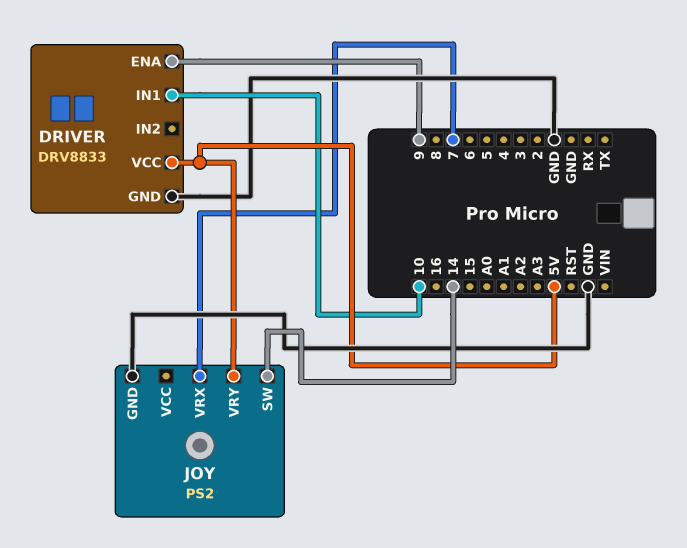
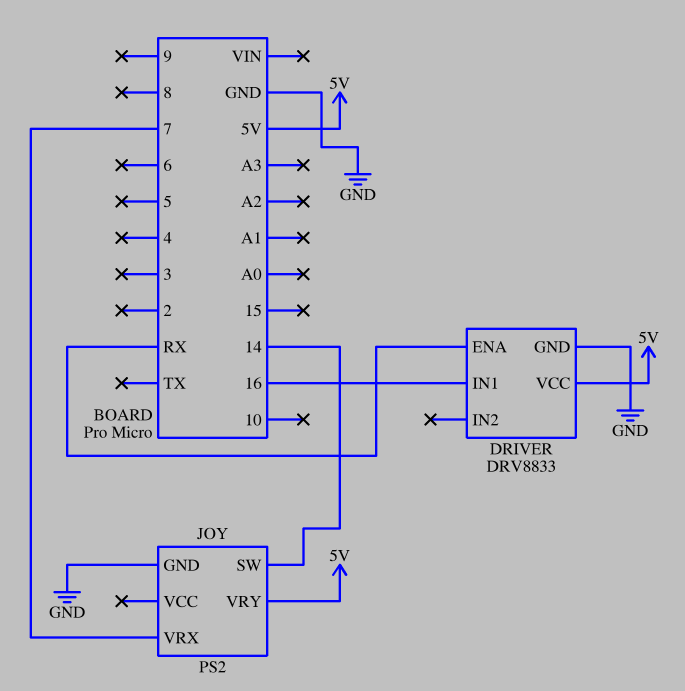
DRIVER pin ENA: 9 -> RX
DRIVER pin IN1: 10 -> 16

